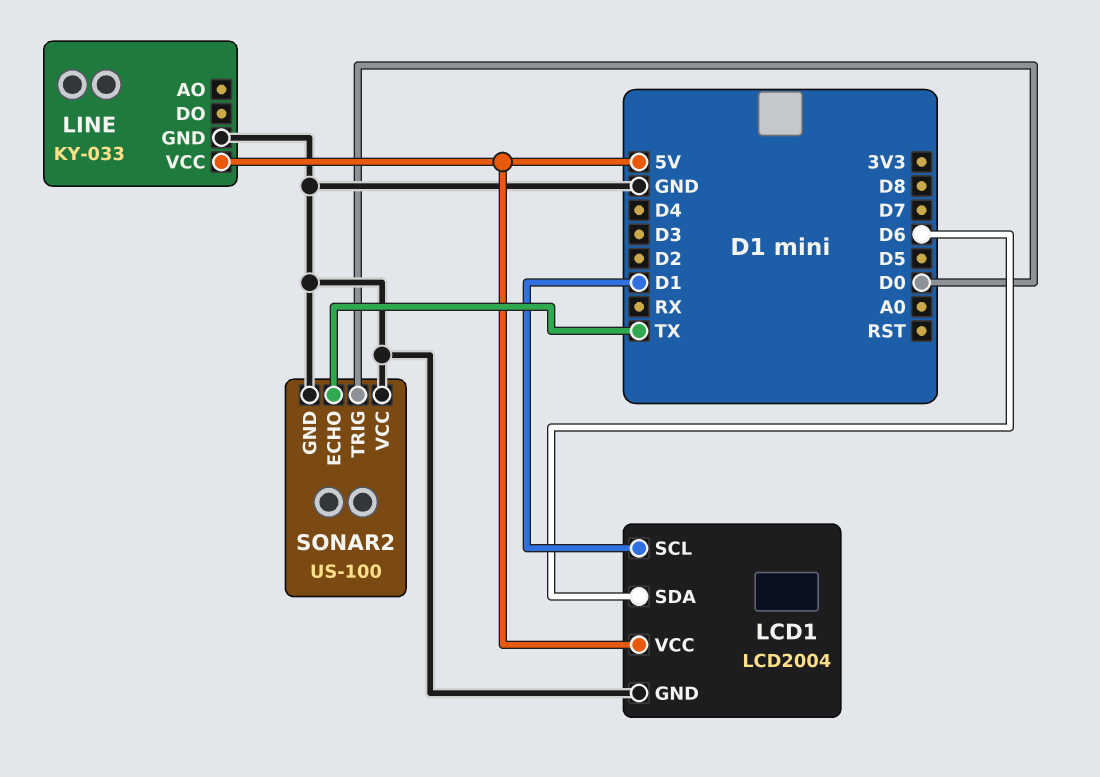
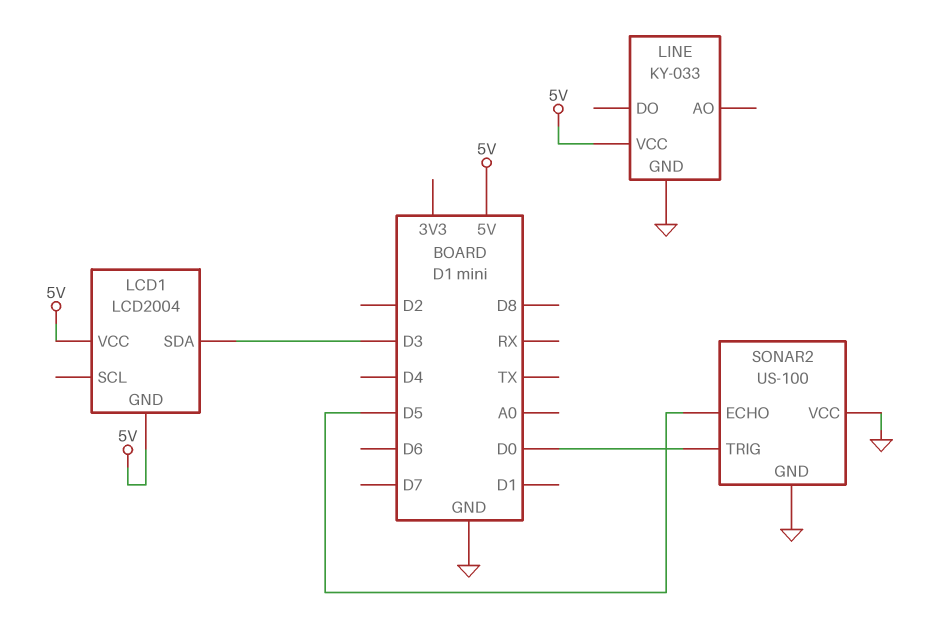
LCD1 pin GND: GND -> 5V
LCD1 pin SCL: D1 -> none
LCD1 pin SDA: D6 -> D3
SONAR2 pin ECHO: TX -> D5

